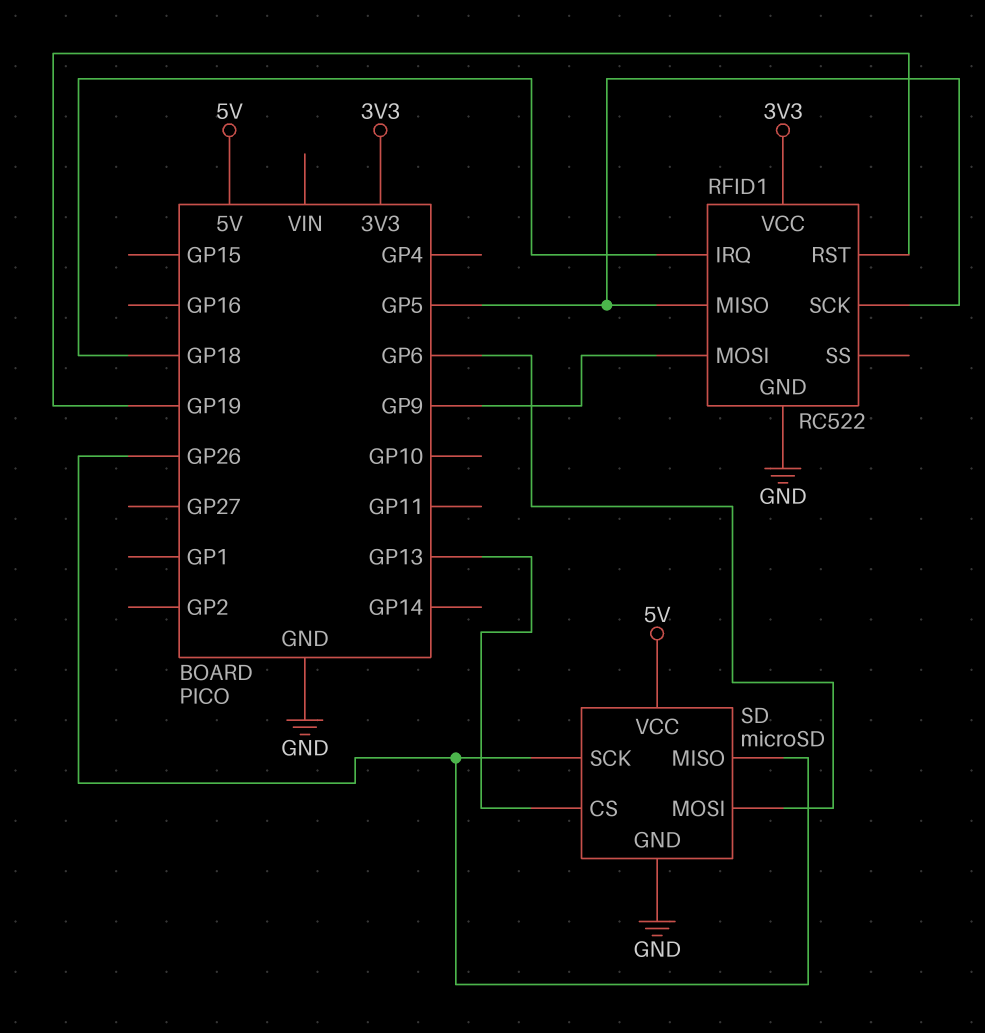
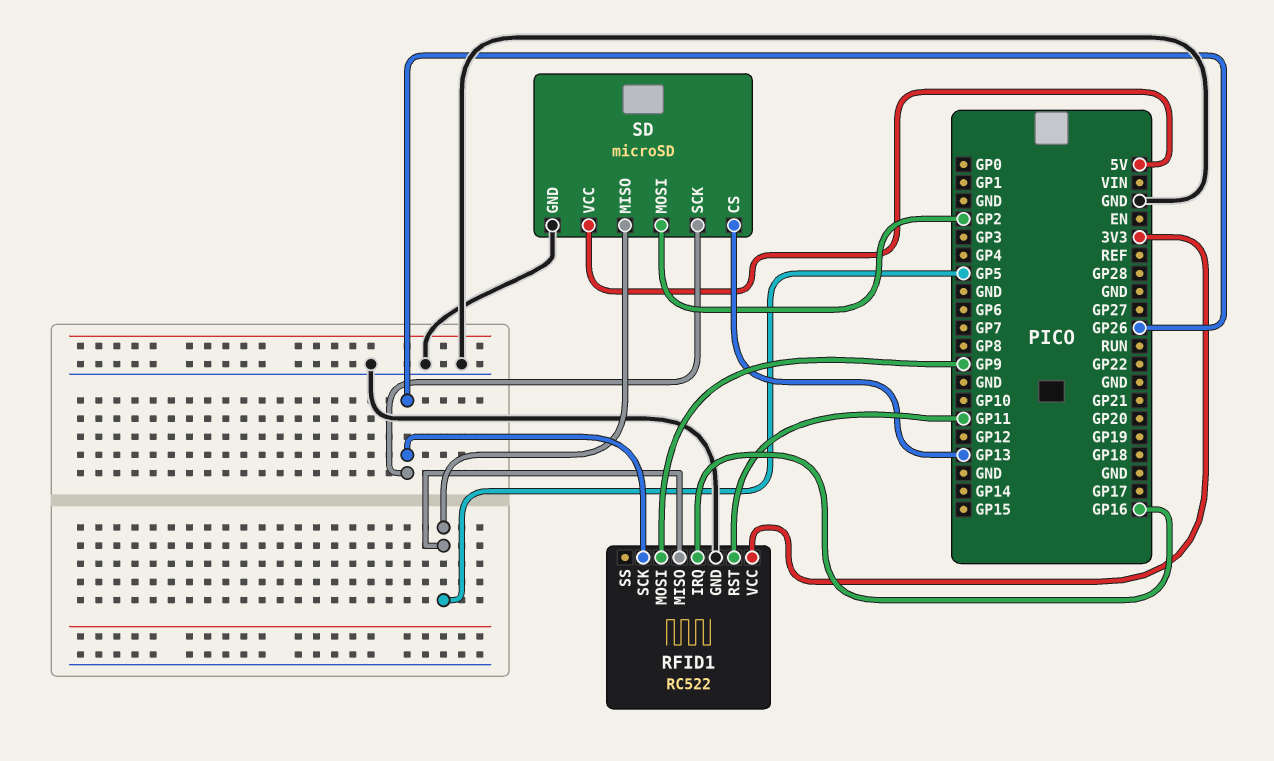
RFID1 pin IRQ: GP18 -> GP16
RFID1 pin RST: GP19 -> GP11
RFID1 pin SCK: GP5 -> GP26
SD pin MISO: GP26 -> GP5
SD pin MOSI: GP6 -> GP2

